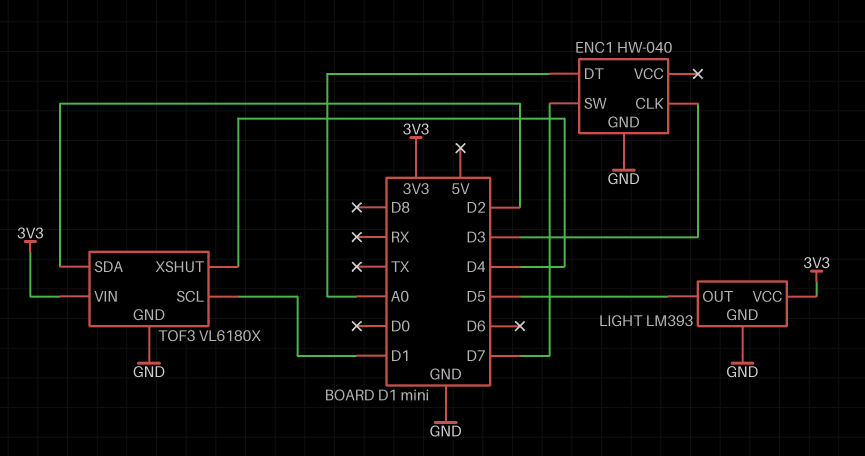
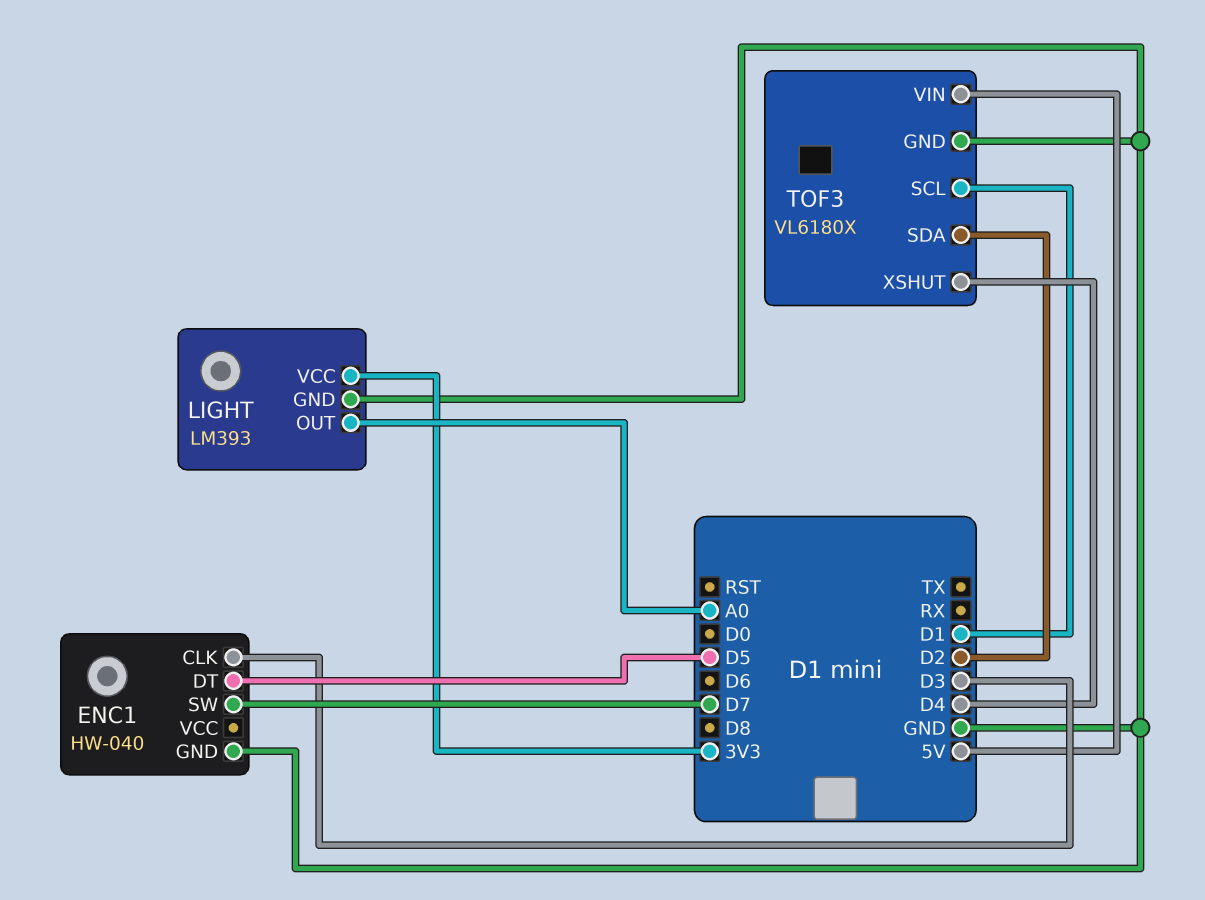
ENC1 pin DT: A0 -> D5
LIGHT pin OUT: D5 -> A0
TOF3 pin VIN: 3V3 -> 5V

